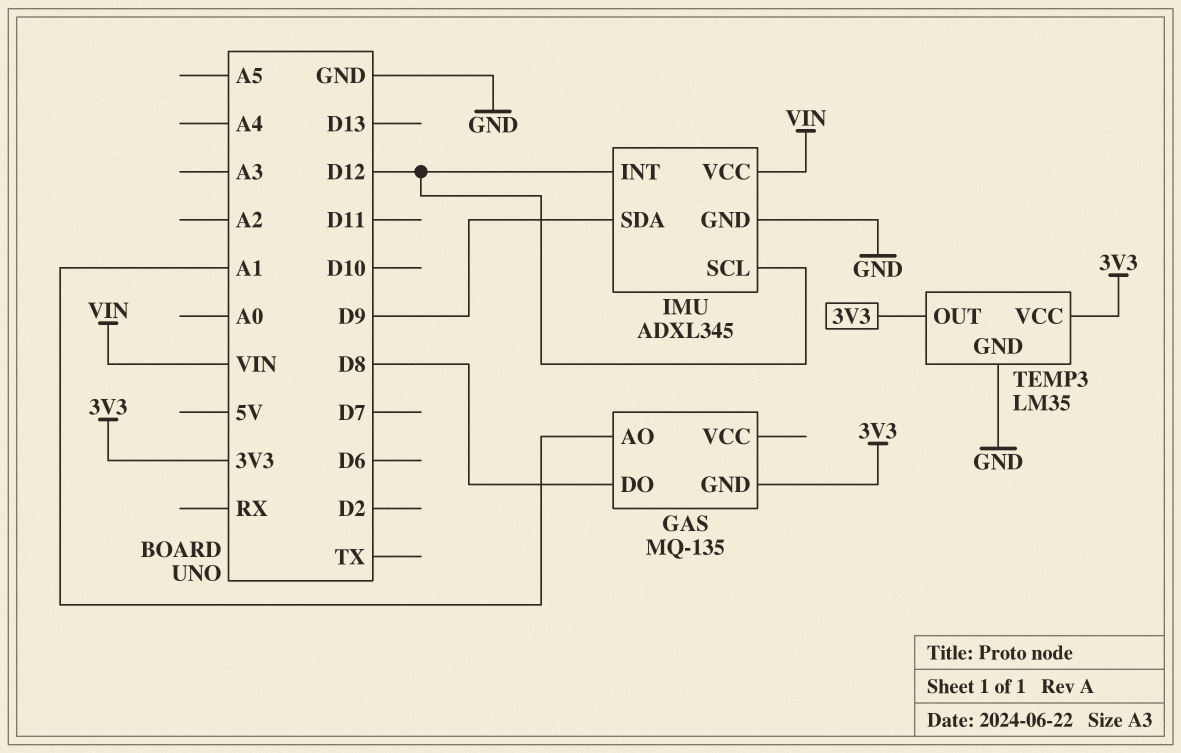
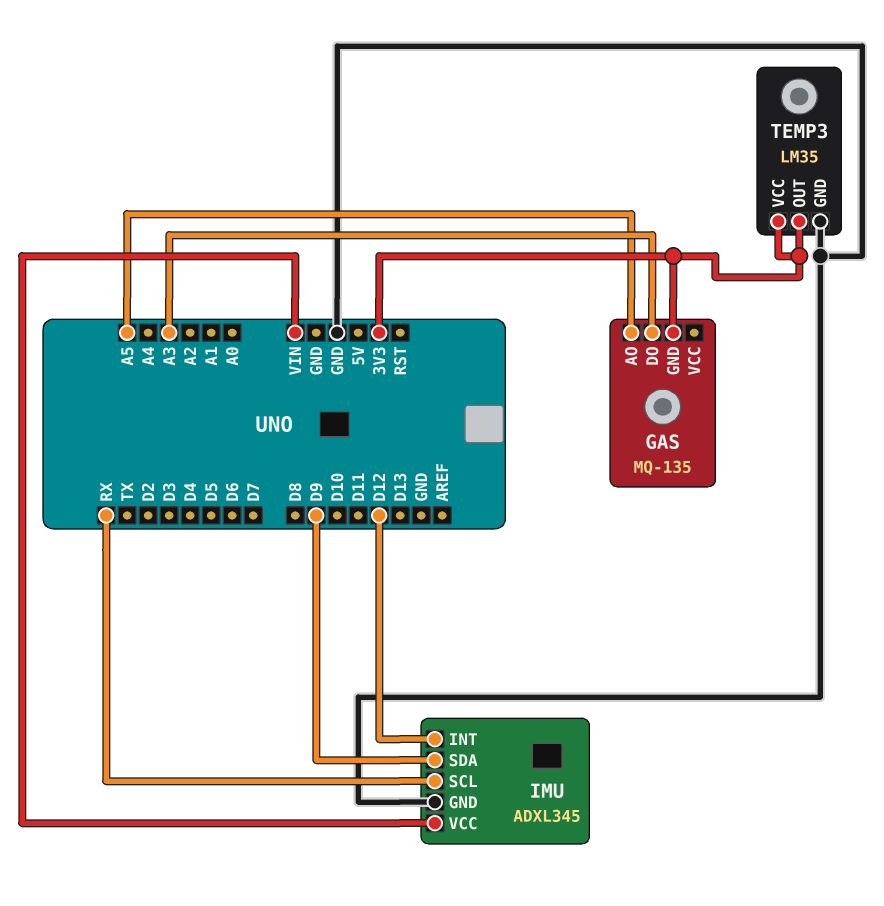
GAS pin AO: A1 -> A5
GAS pin DO: D8 -> A3
IMU pin SCL: D12 -> RX

